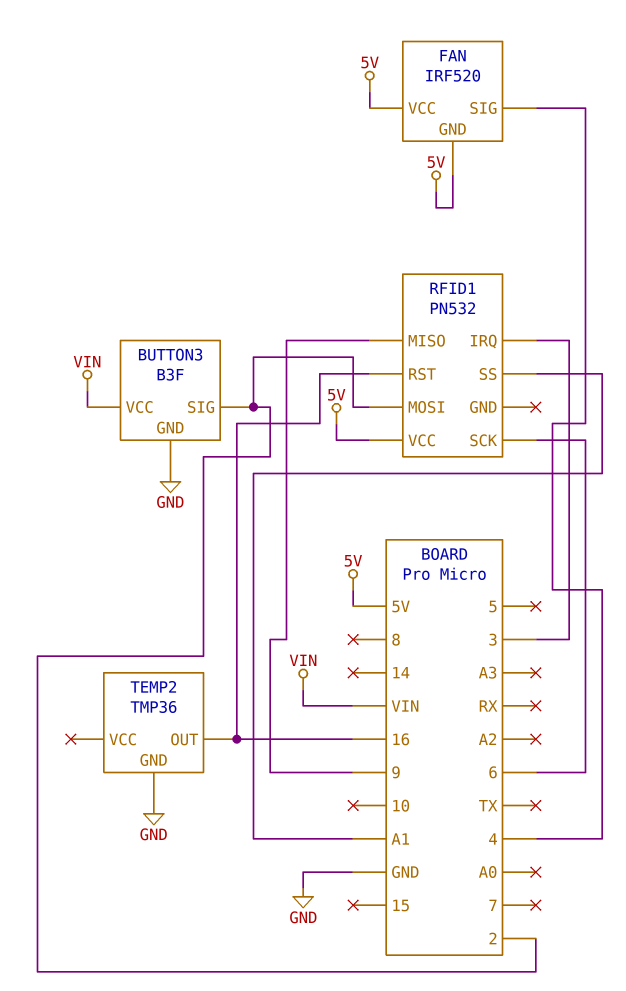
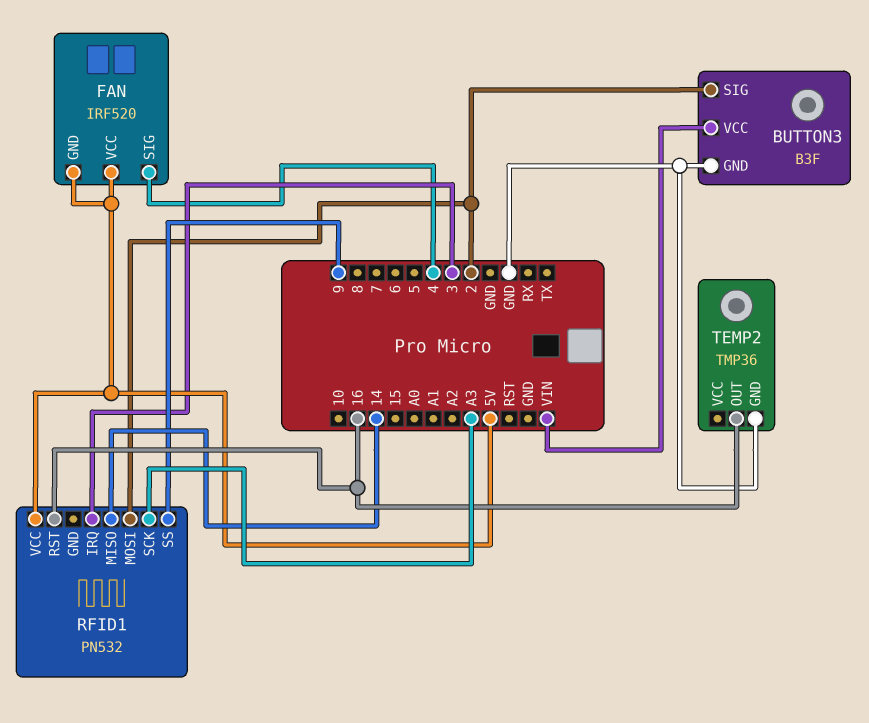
RFID1 pin MISO: 9 -> 14
RFID1 pin SCK: 6 -> A3
RFID1 pin SS: A1 -> 9

